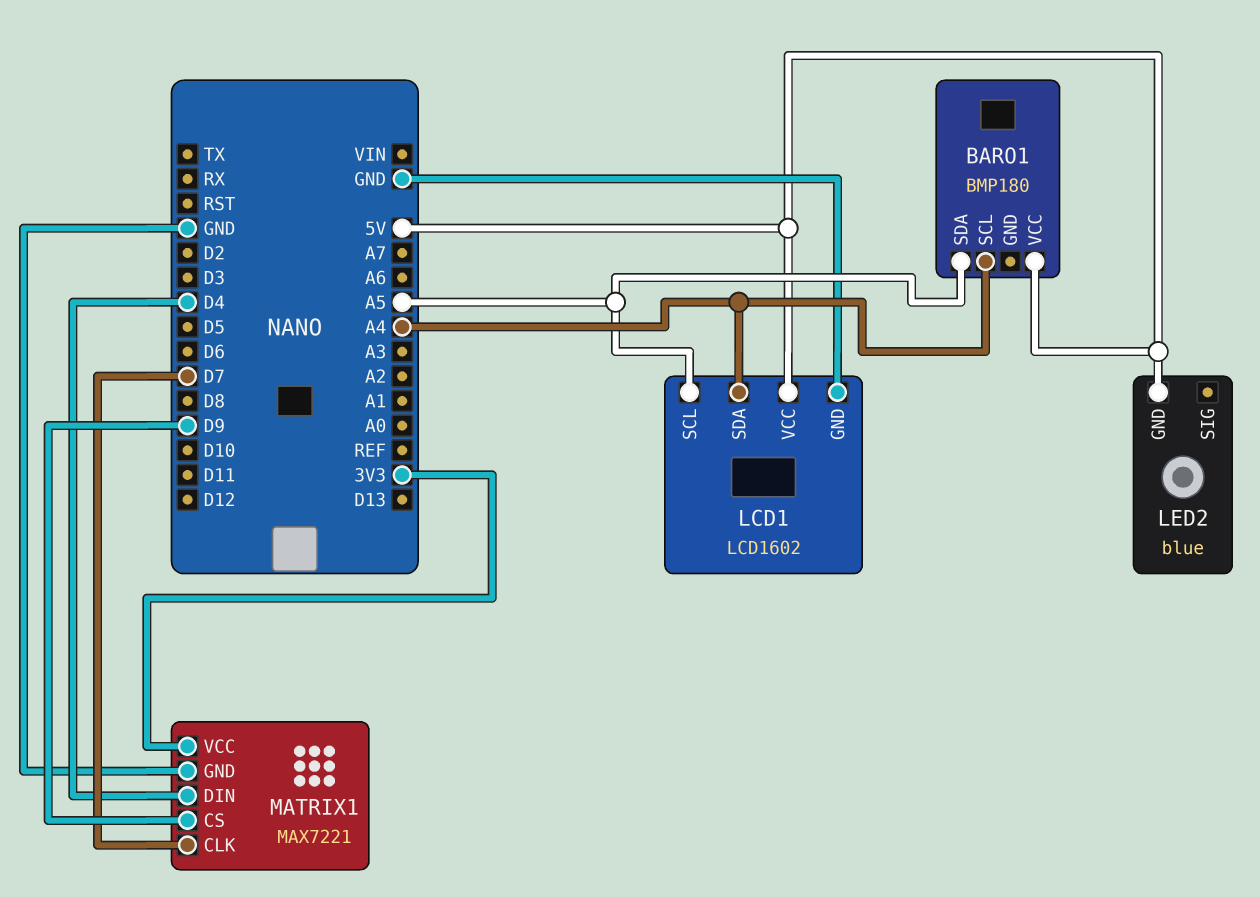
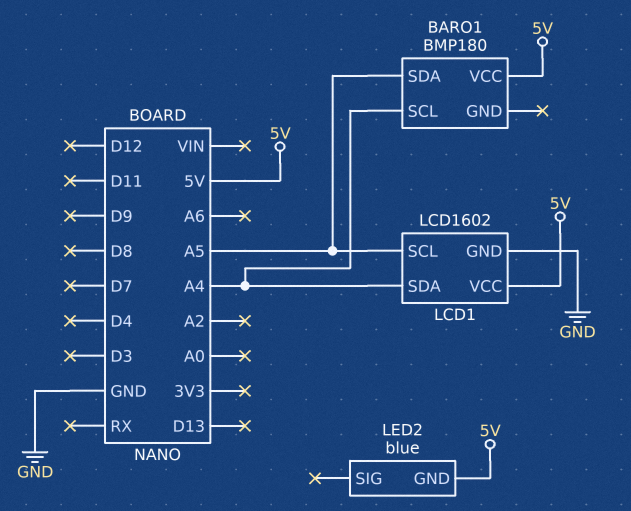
MATRIX1: MAX7221 -> none
MATRIX1 pin CLK: D7 -> none
MATRIX1 pin CS: D9 -> none
MATRIX1 pin DIN: D4 -> none
MATRIX1 pin GND: GND -> none
MATRIX1 pin VCC: 3V3 -> none

